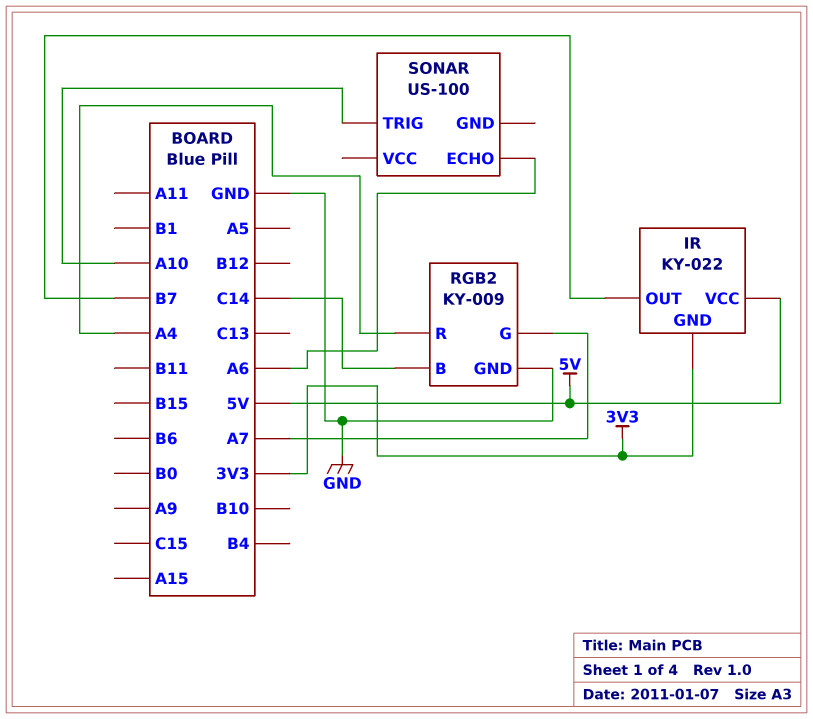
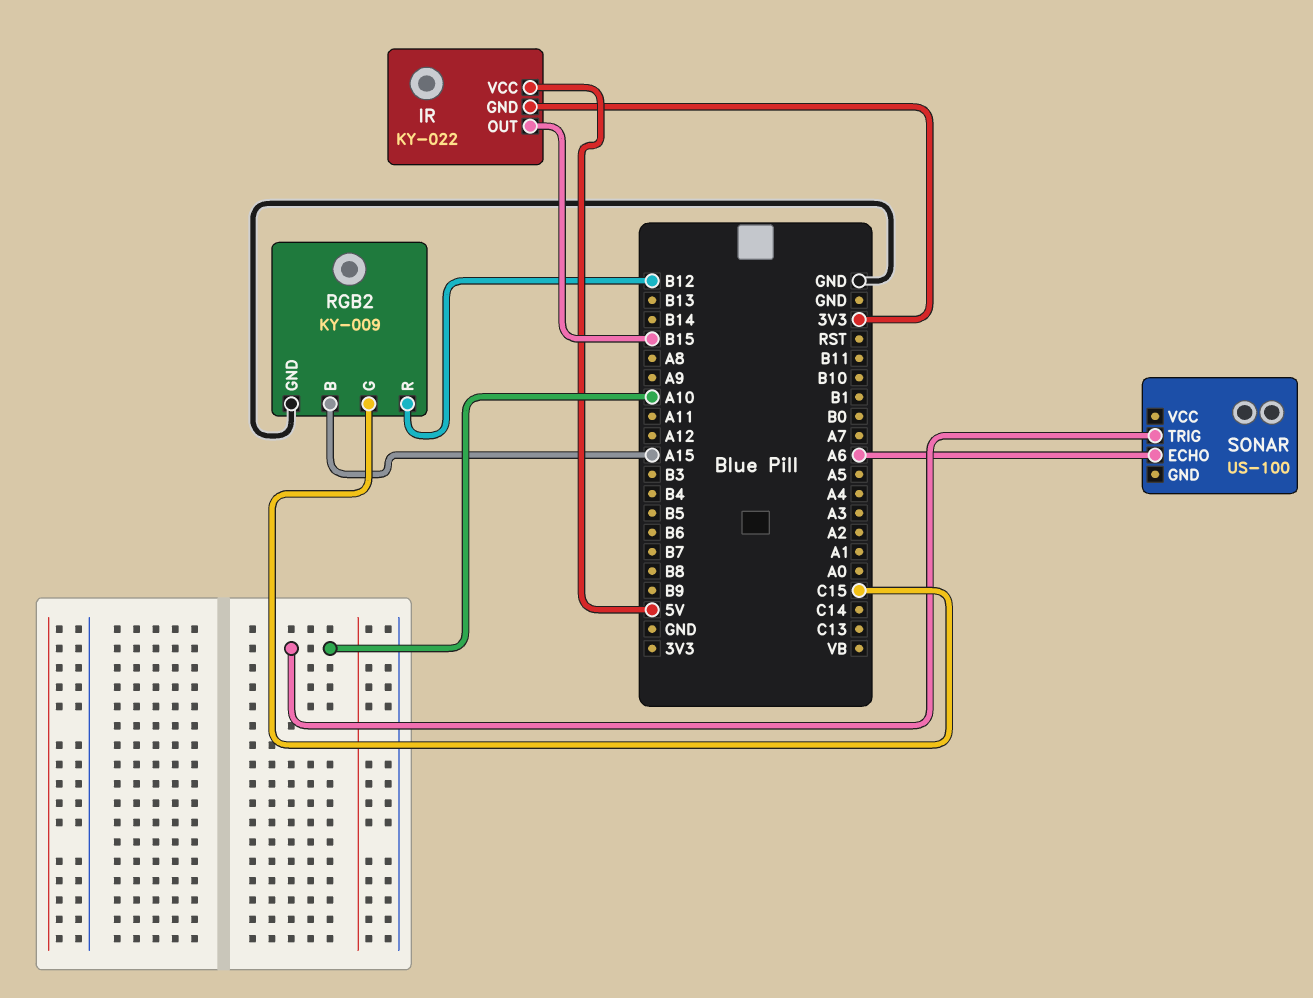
IR pin OUT: B7 -> B15
RGB2 pin B: C14 -> A15
RGB2 pin G: A7 -> C15
RGB2 pin R: A4 -> B12

